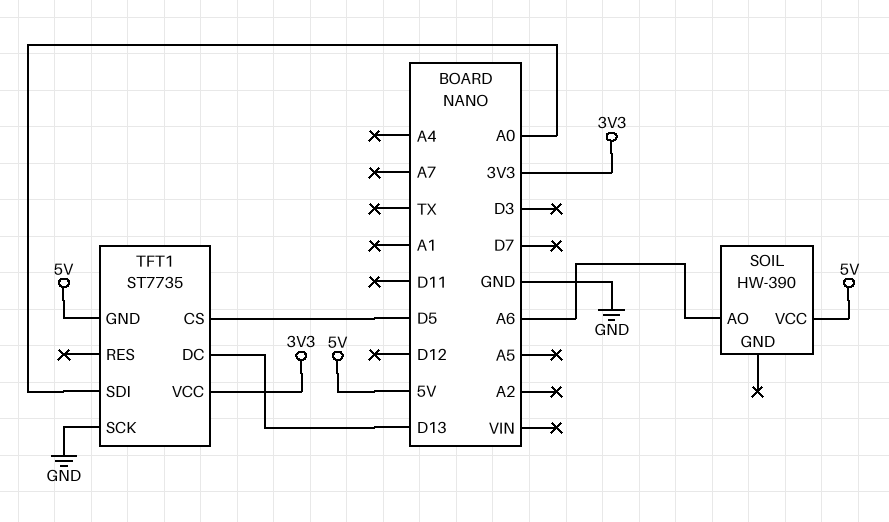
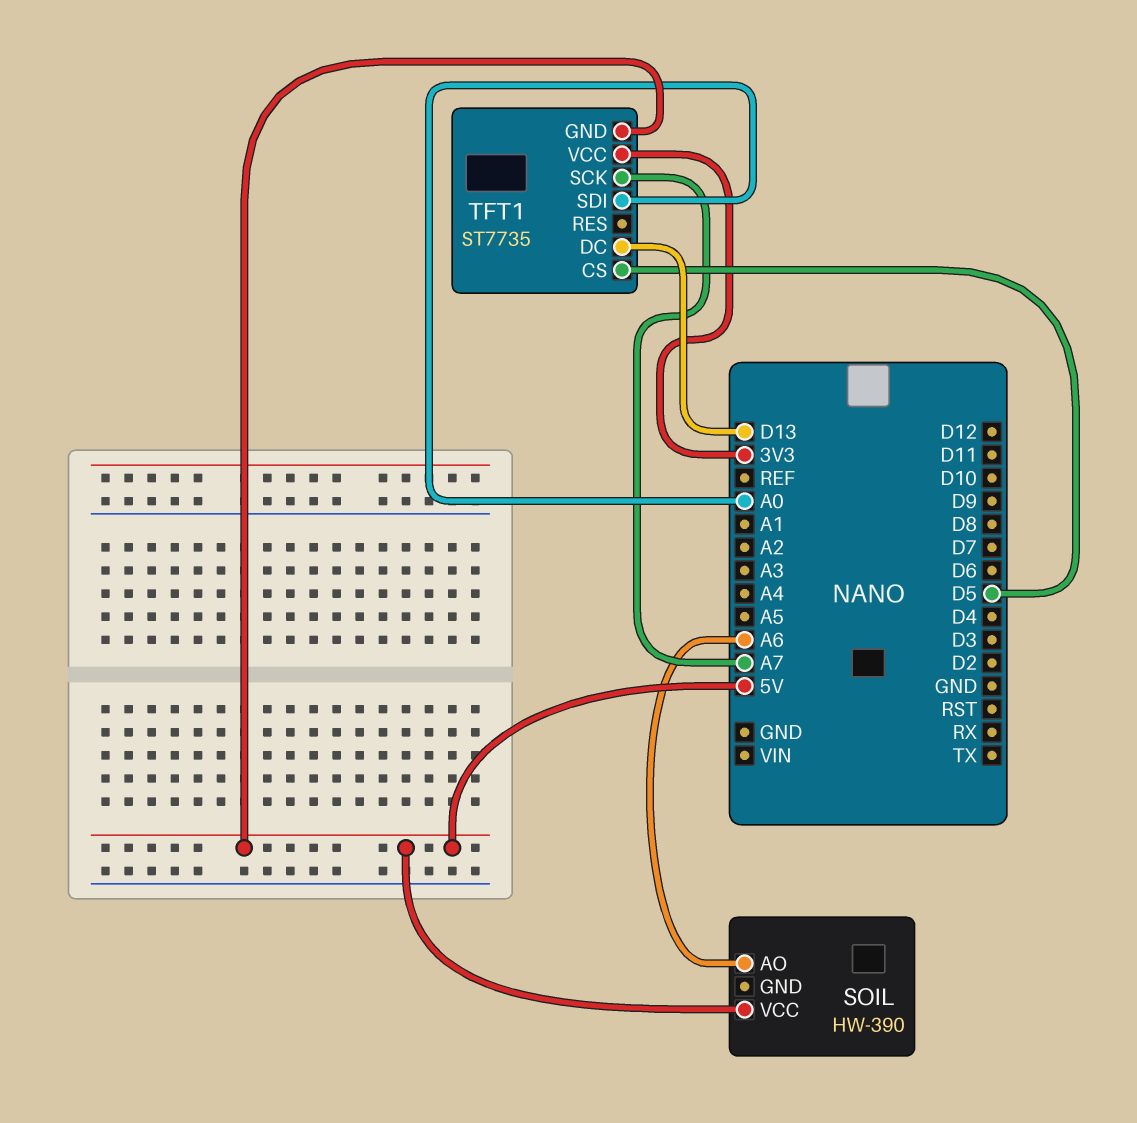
TFT1 pin SCK: GND -> A7

